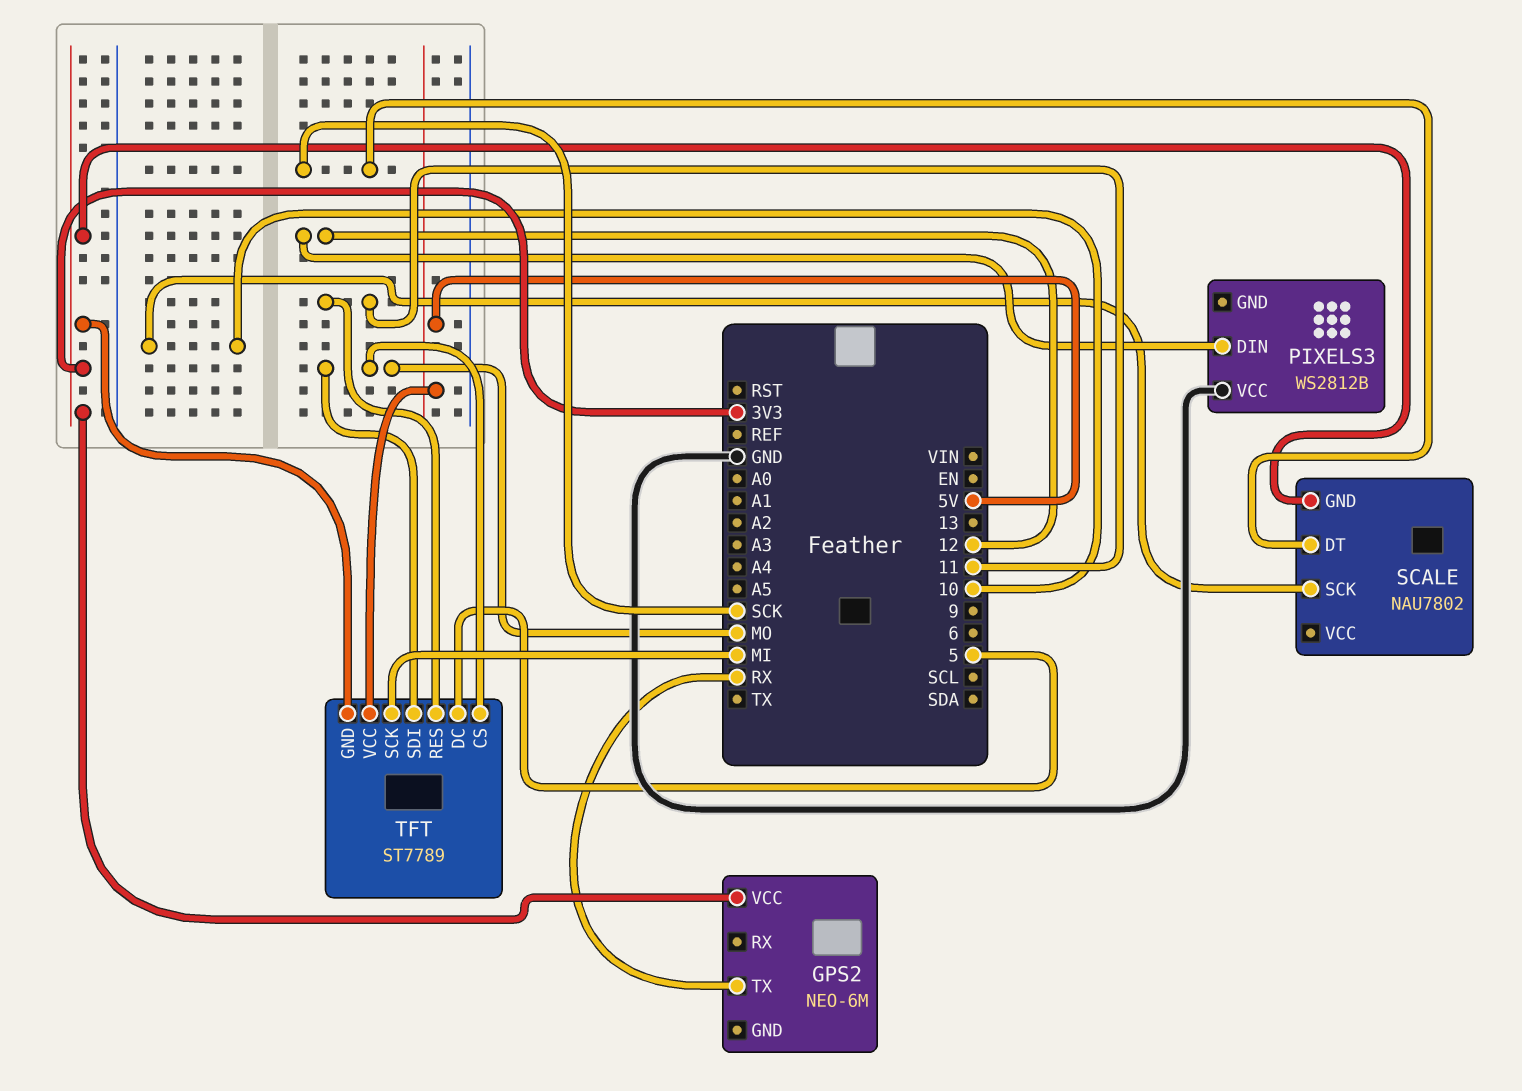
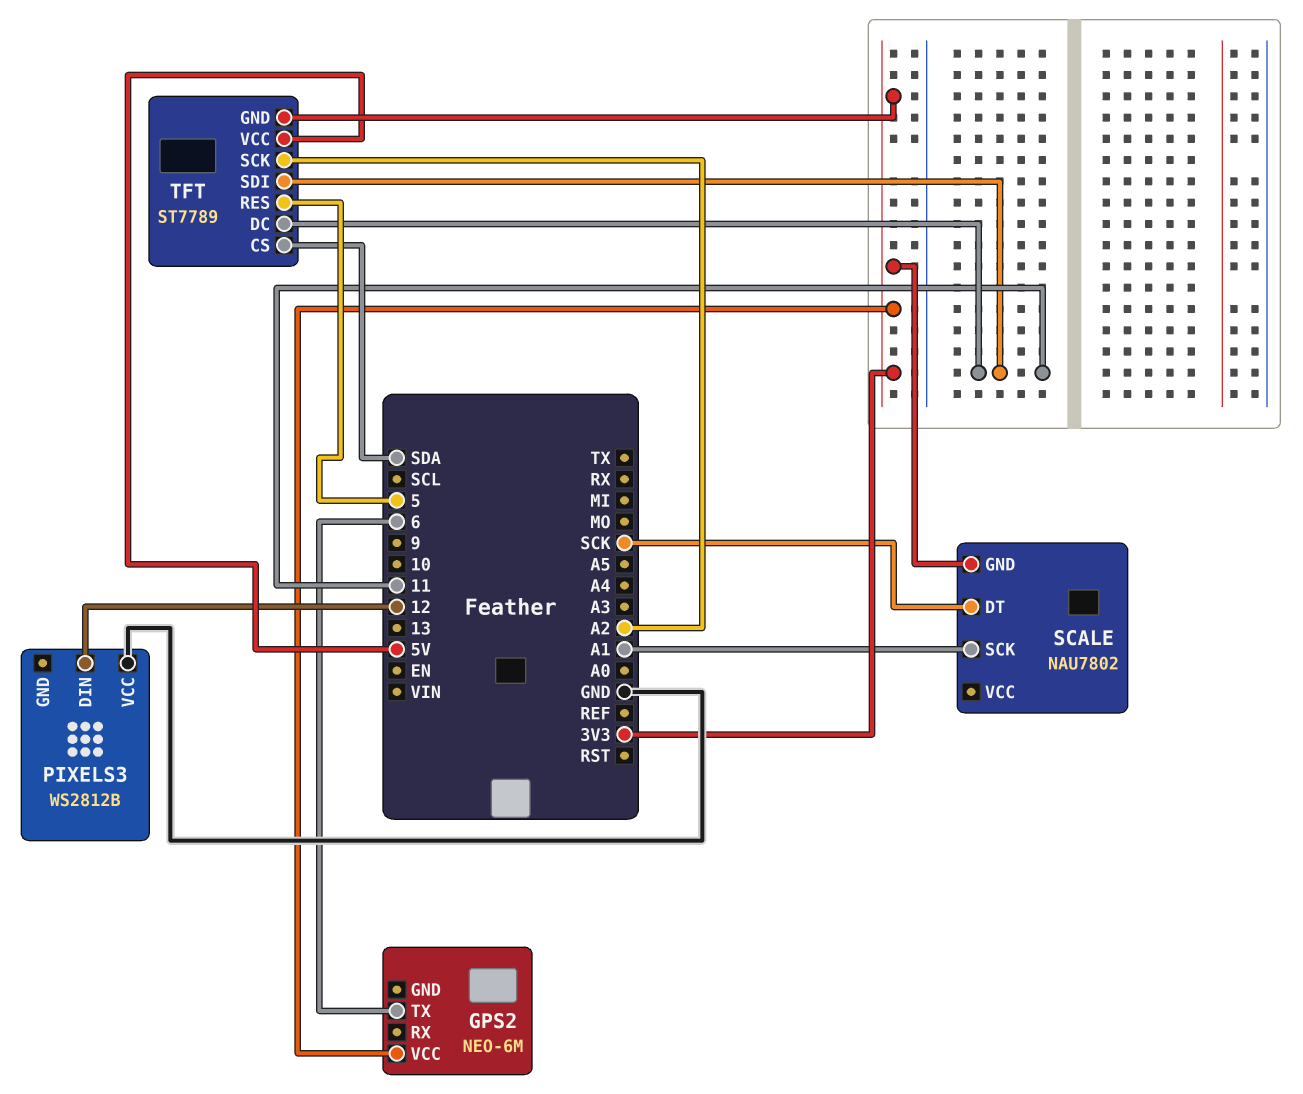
GPS2 pin TX: RX -> 6
SCALE pin SCK: 10 -> A1
TFT pin CS: MO -> SDA
TFT pin DC: 5 -> 11
TFT pin RES: 11 -> 5
TFT pin SCK: MI -> A2
TFT pin SDI: MO -> 11

